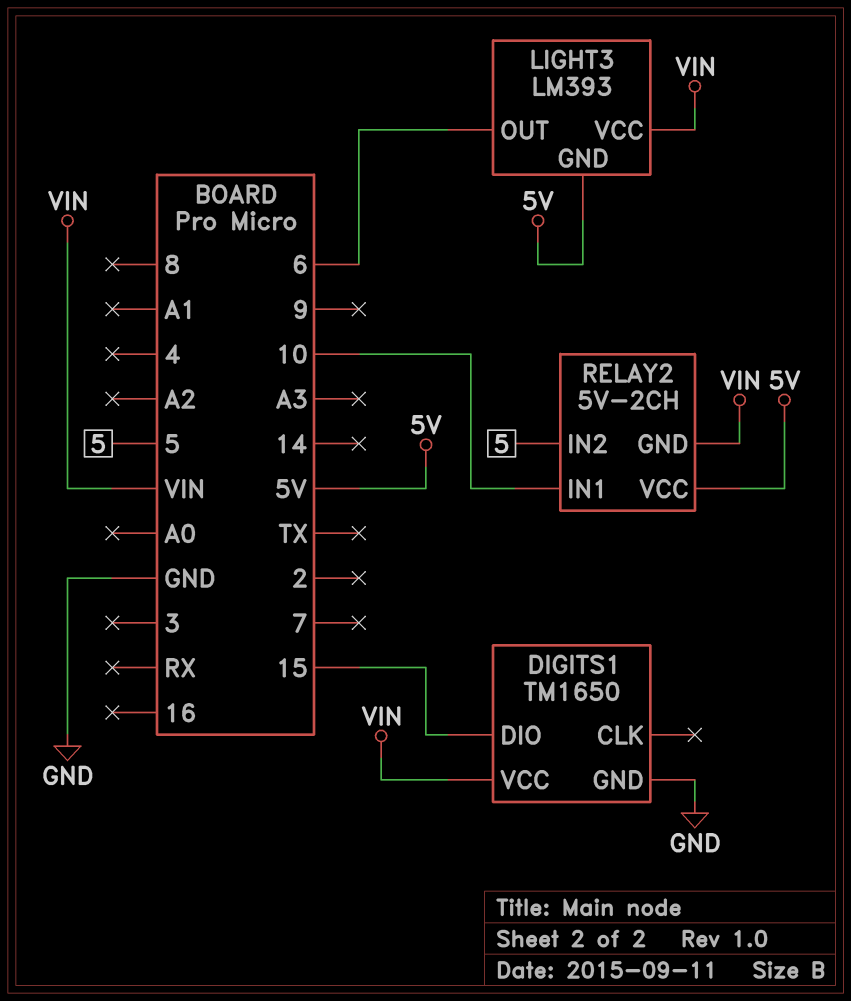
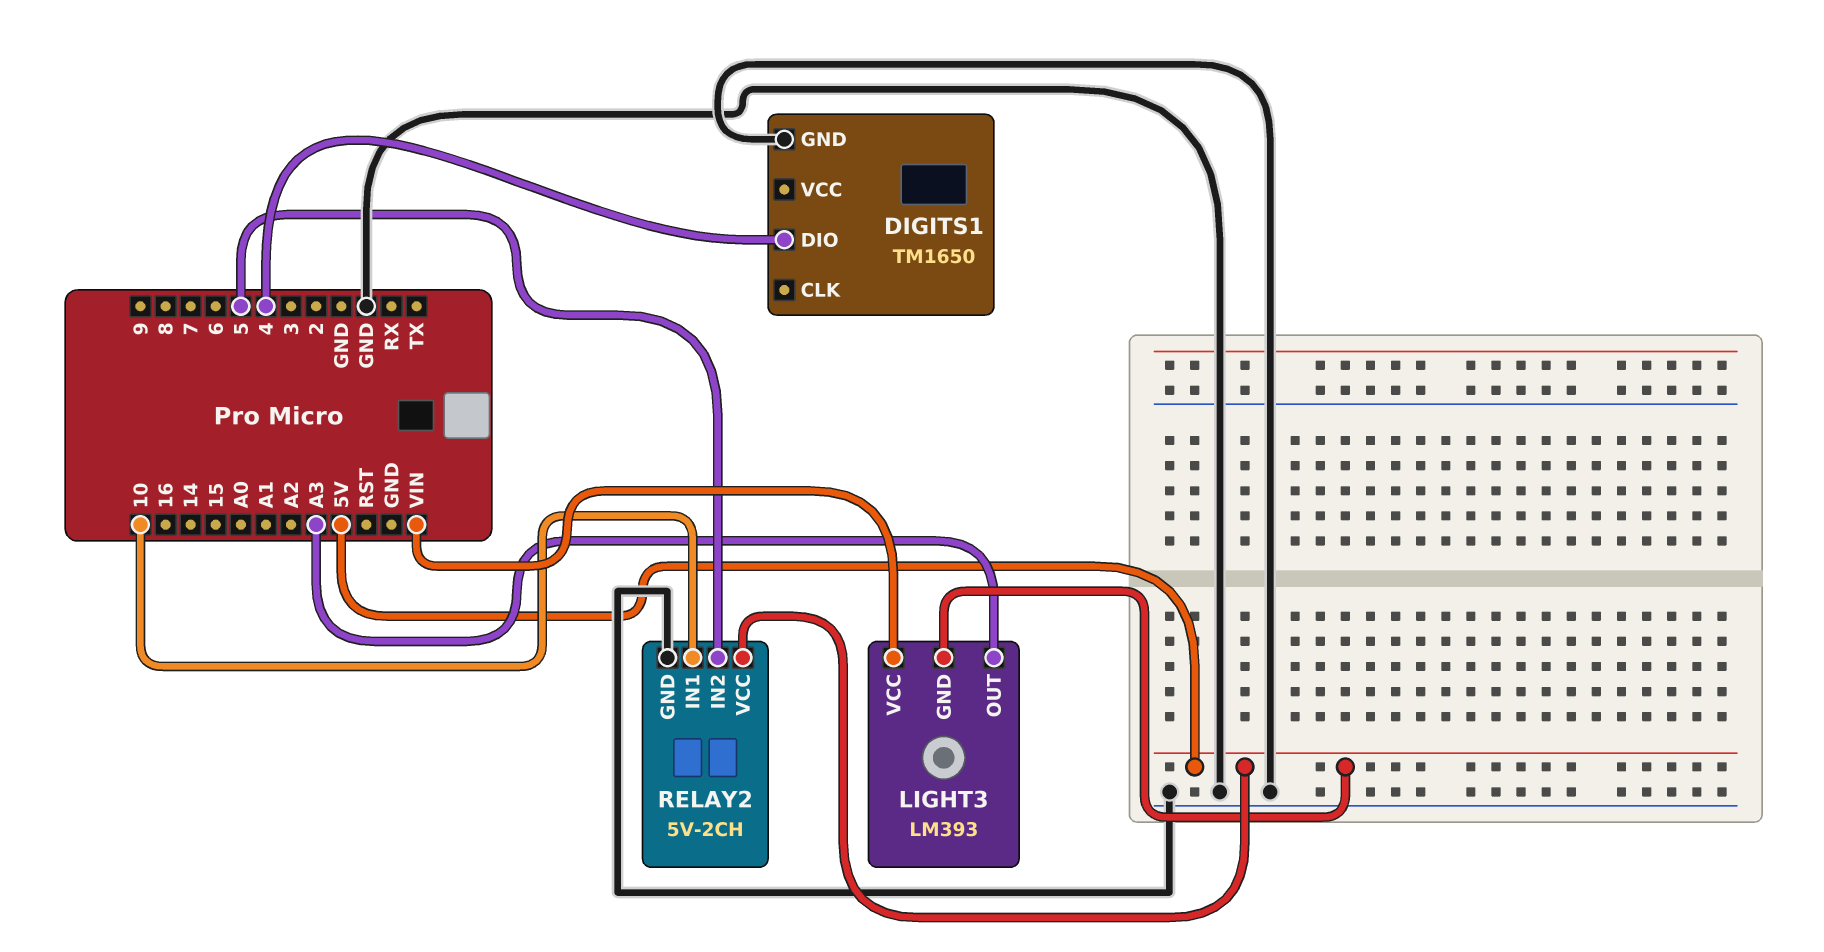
DIGITS1 pin DIO: 15 -> 4
DIGITS1 pin VCC: VIN -> none
LIGHT3 pin OUT: 6 -> A3
RELAY2 pin GND: VIN -> GND

